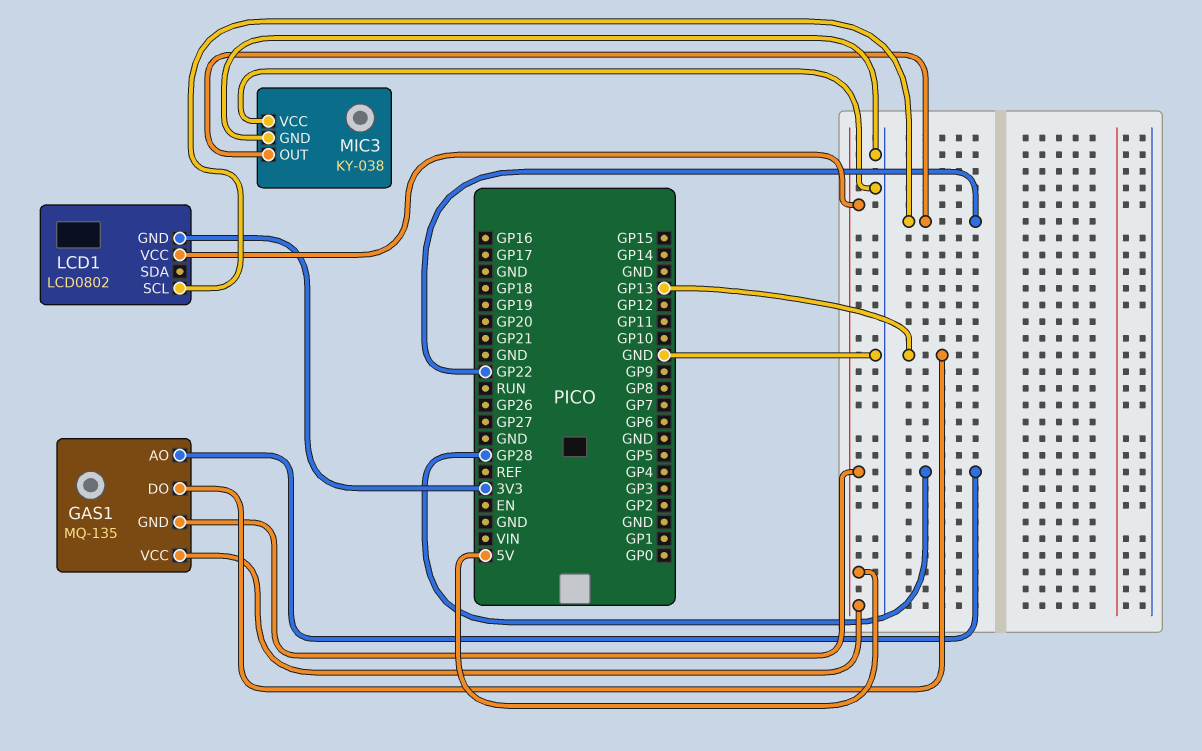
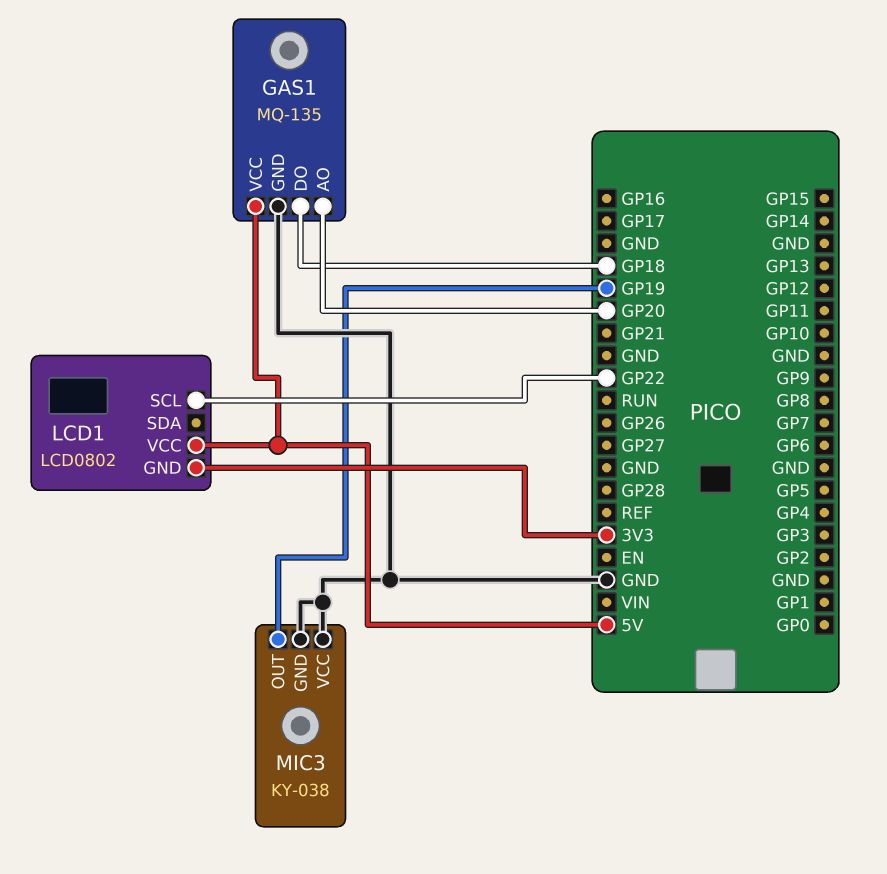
GAS1 pin AO: GP28 -> GP20
GAS1 pin DO: GP13 -> GP18
GAS1 pin GND: 5V -> GND
MIC3 pin OUT: GP22 -> GP19

